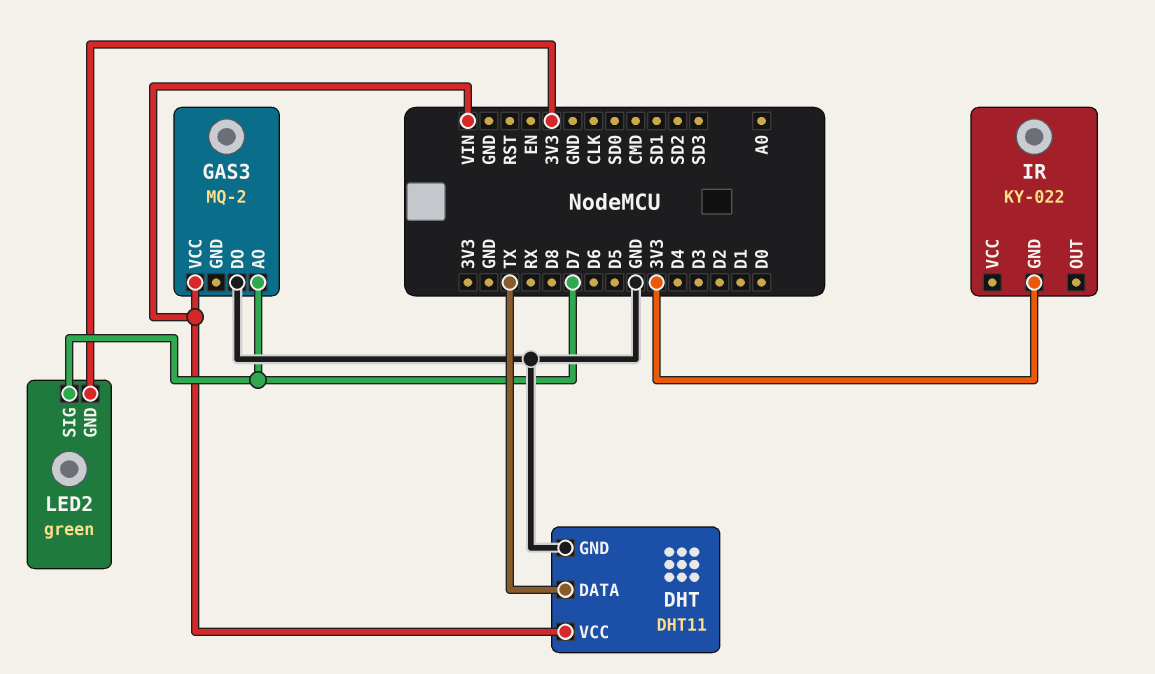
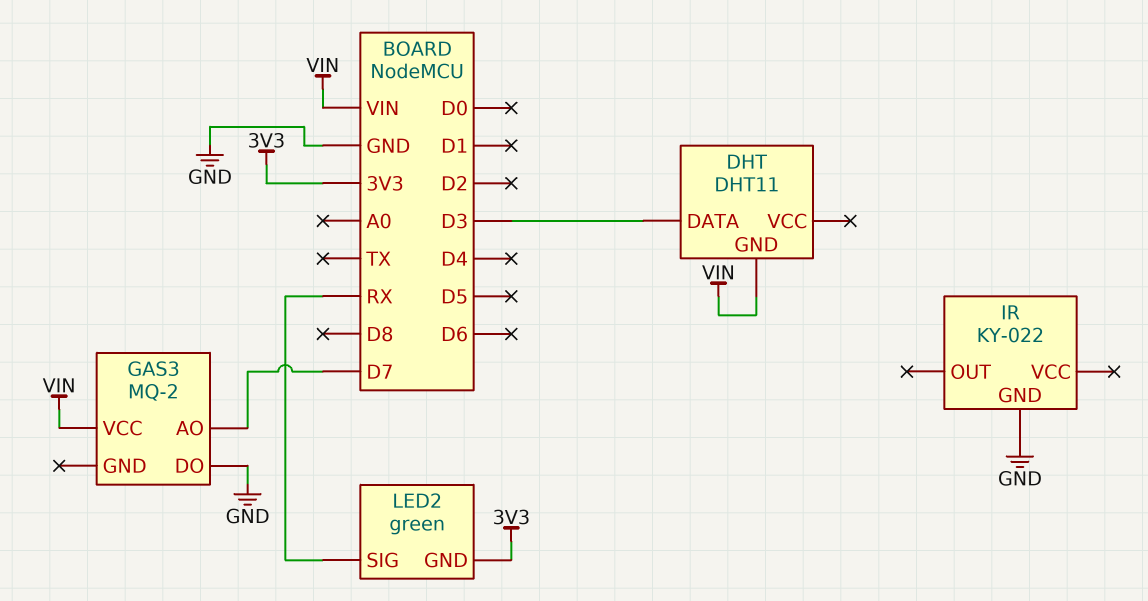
DHT pin DATA: TX -> D3
DHT pin GND: GND -> VIN
DHT pin VCC: VIN -> none
IR pin GND: 3V3 -> GND
LED2 pin SIG: D7 -> RX

